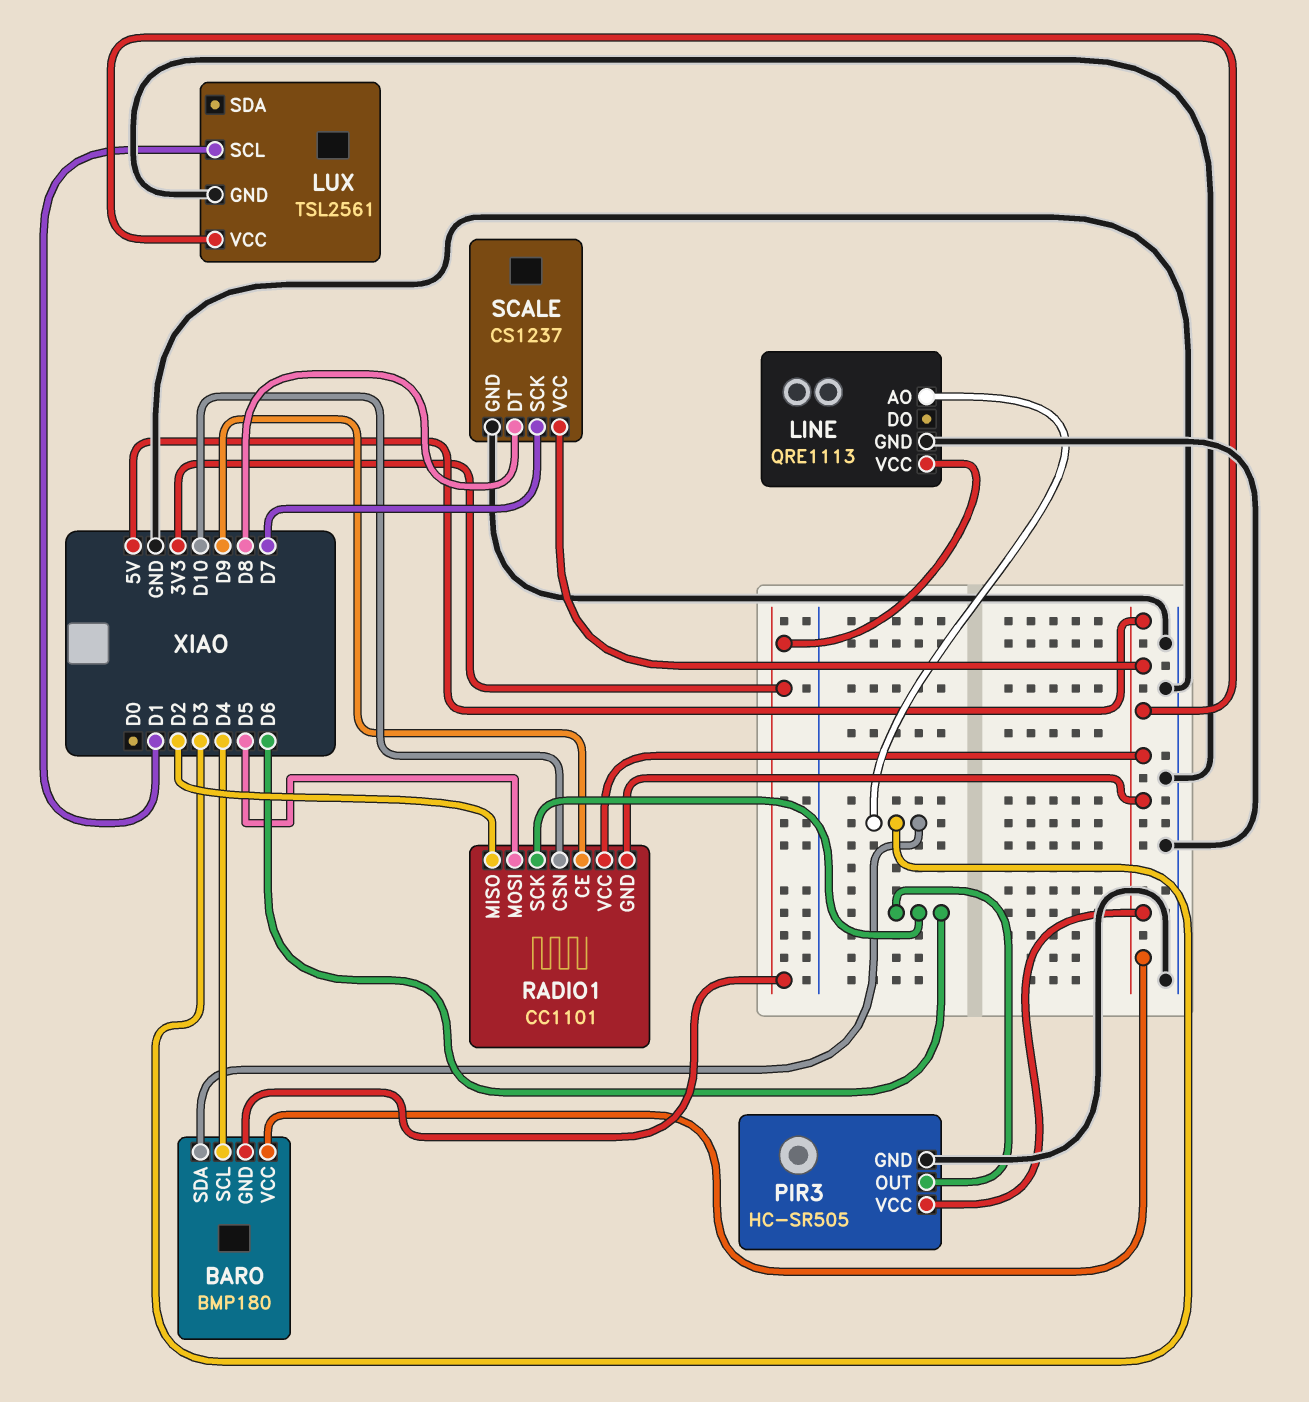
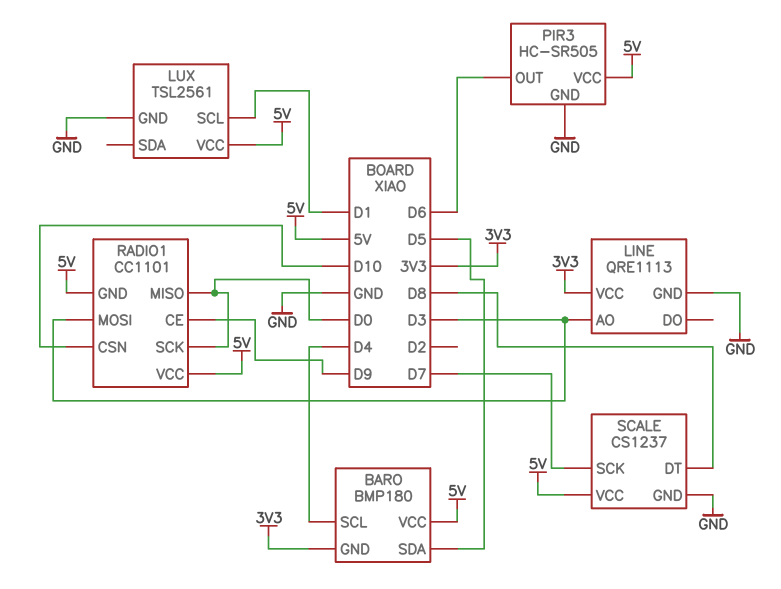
BARO pin SDA: D3 -> D5
RADIO1 pin MISO: D2 -> D0
RADIO1 pin MOSI: D5 -> D3
RADIO1 pin SCK: D6 -> D0

